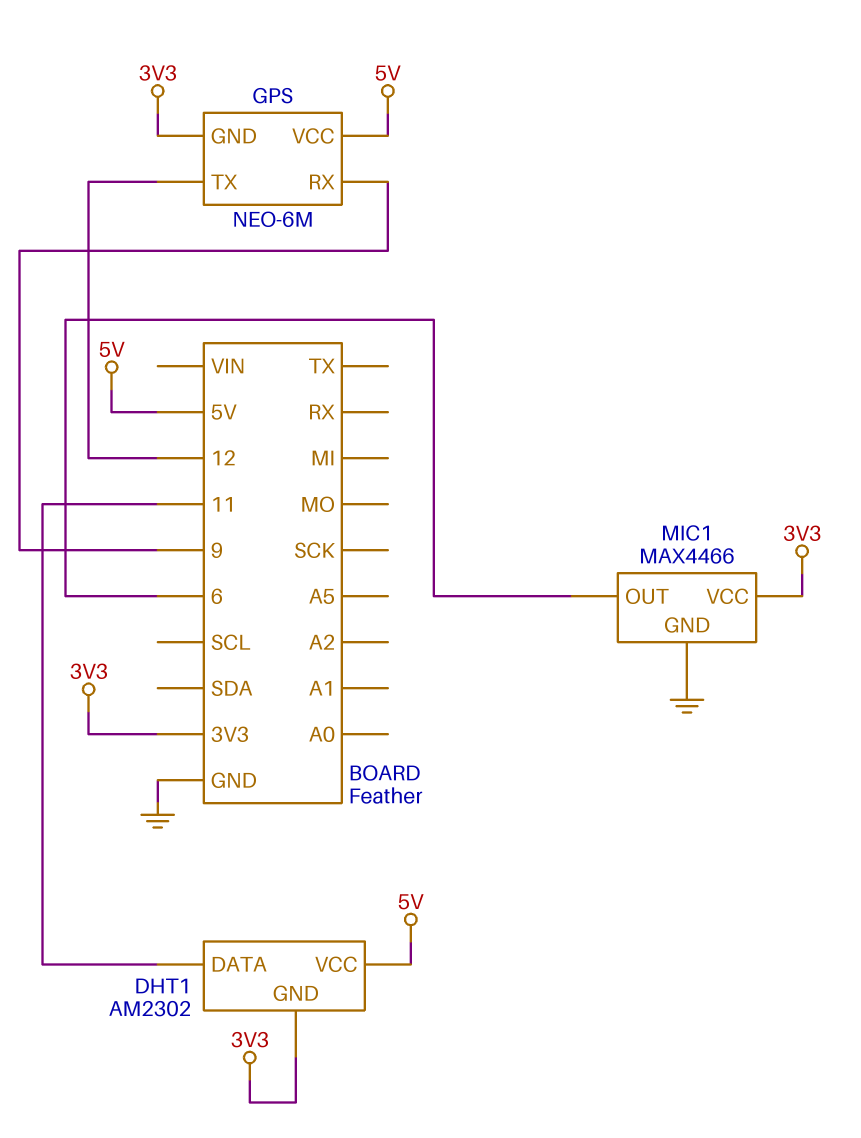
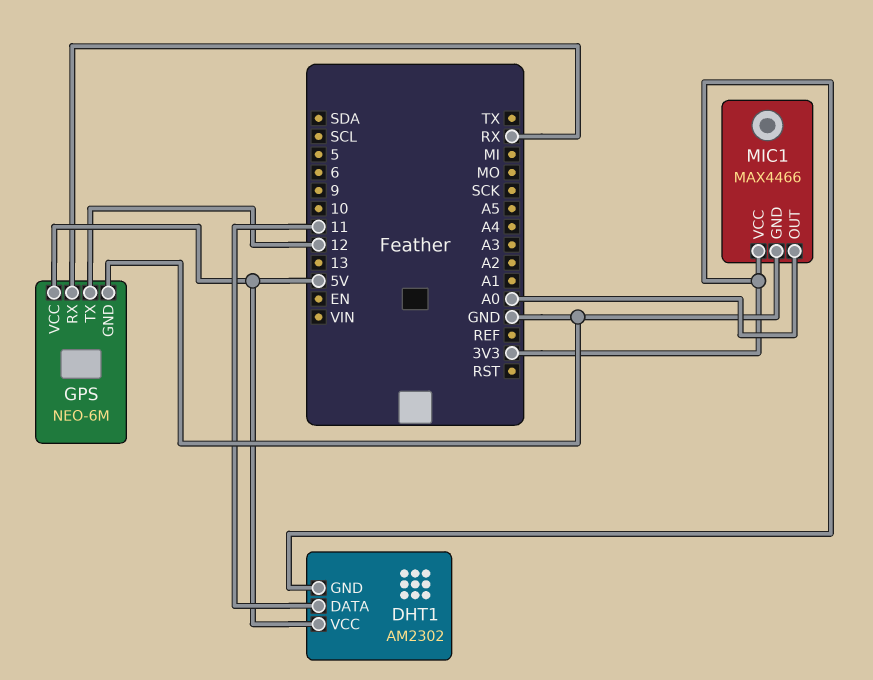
GPS pin GND: 3V3 -> GND
GPS pin RX: 9 -> RX
MIC1 pin OUT: 6 -> A0

